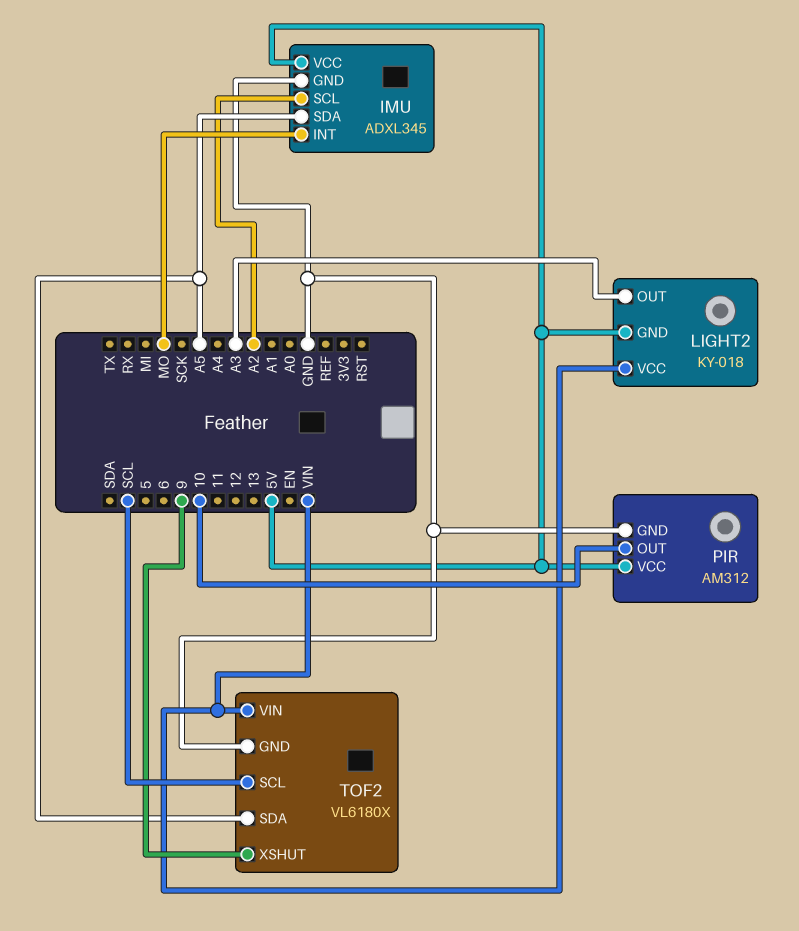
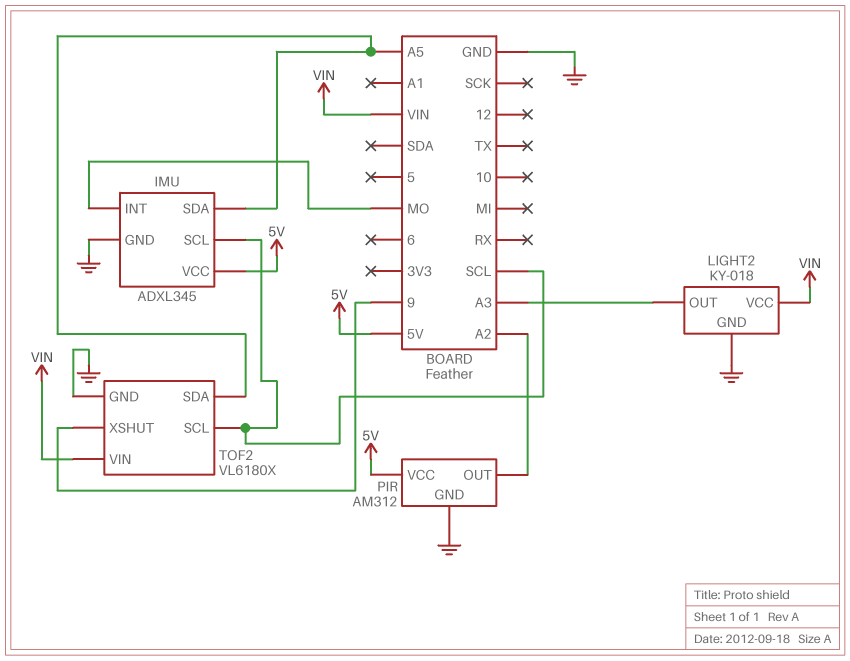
IMU pin SCL: A2 -> SCL
LIGHT2 pin GND: 5V -> GND
PIR pin OUT: 10 -> A2

